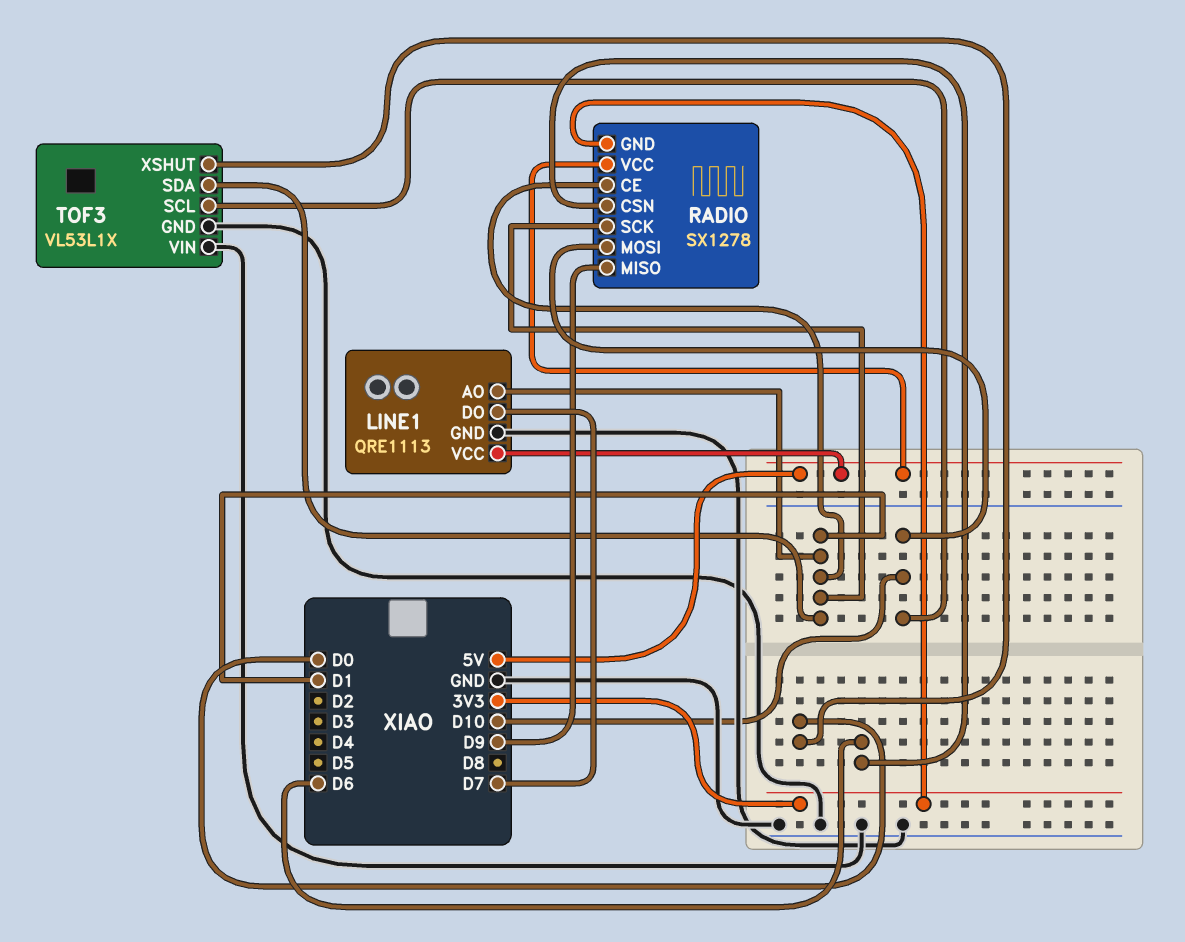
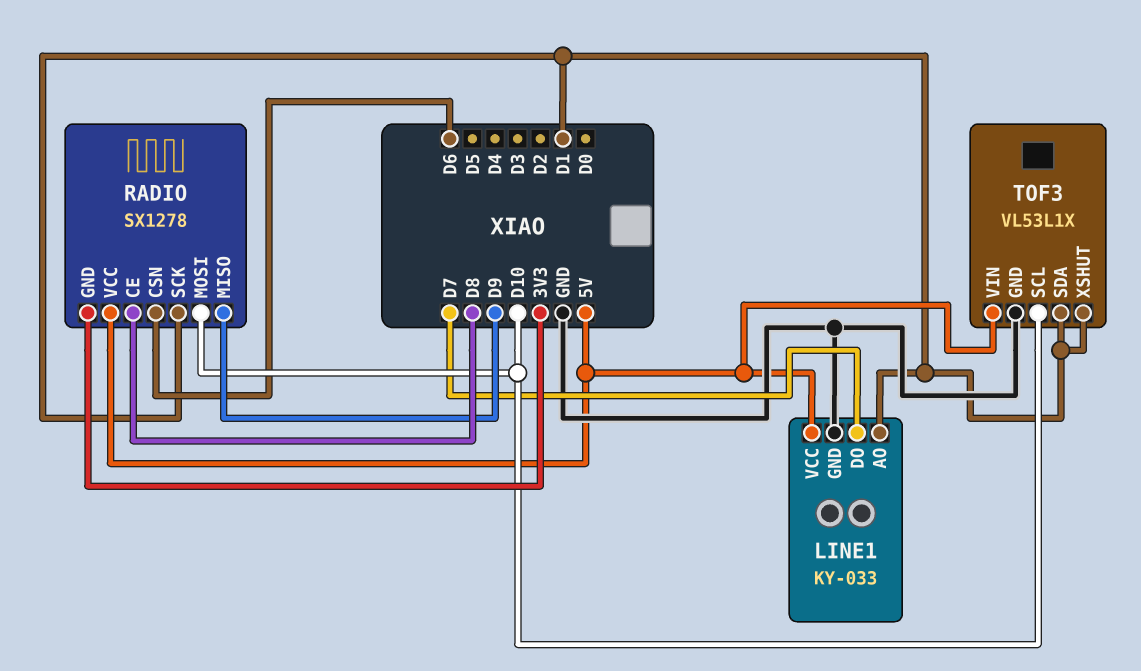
LINE1: QRE1113 -> KY-033
RADIO pin CE: D1 -> D8
TOF3 pin VIN: GND -> 5V
TOF3 pin XSHUT: D0 -> D1

